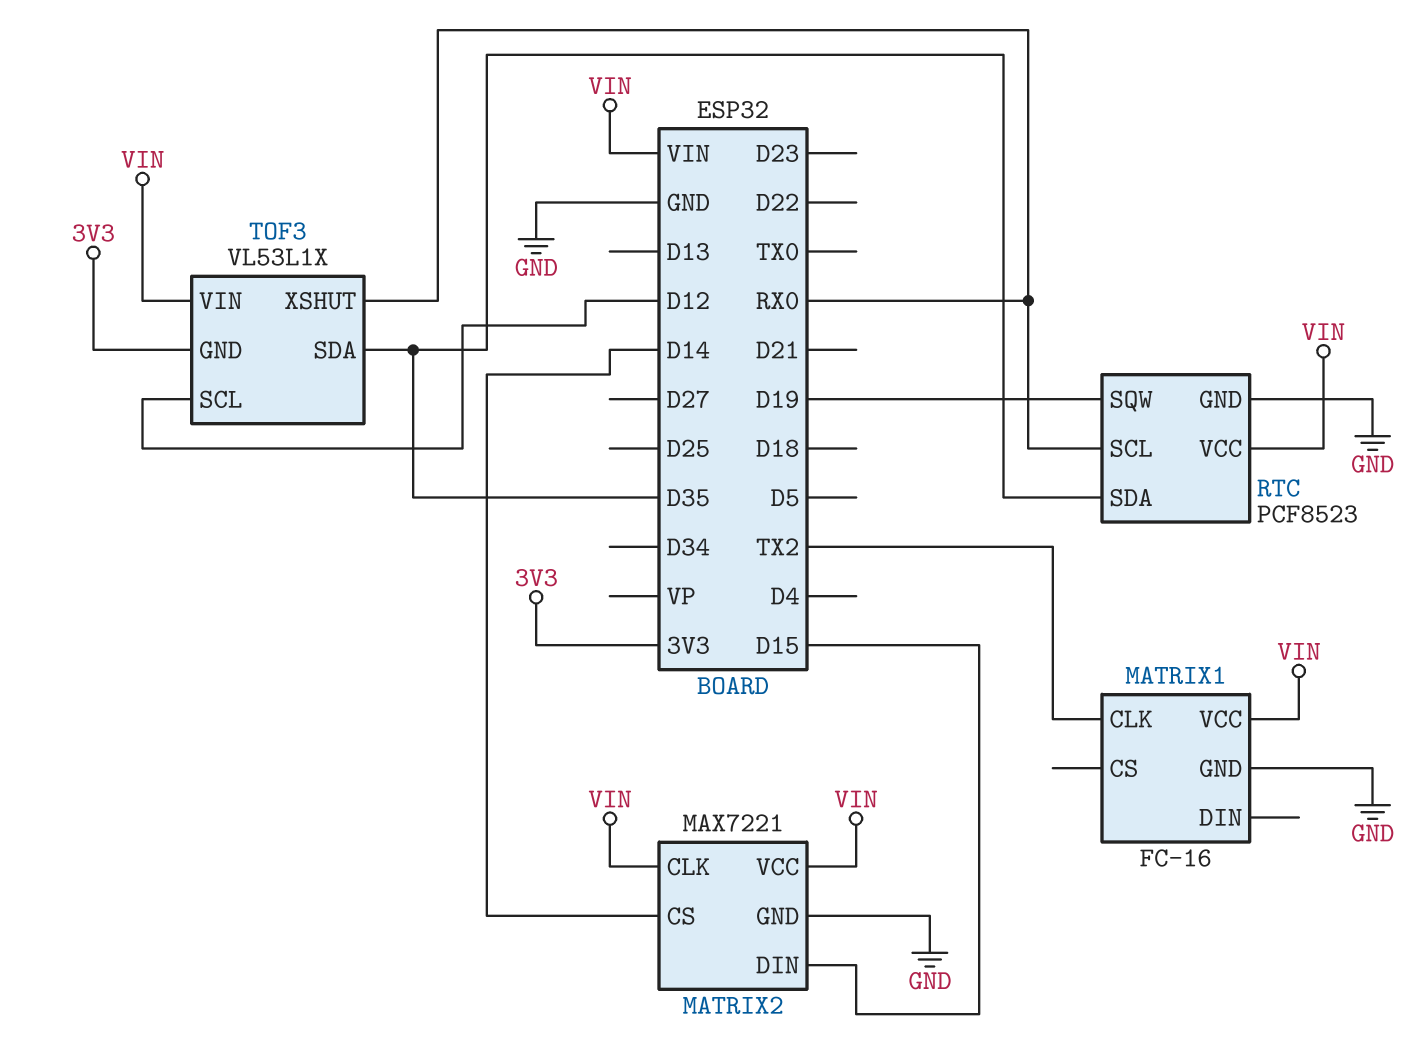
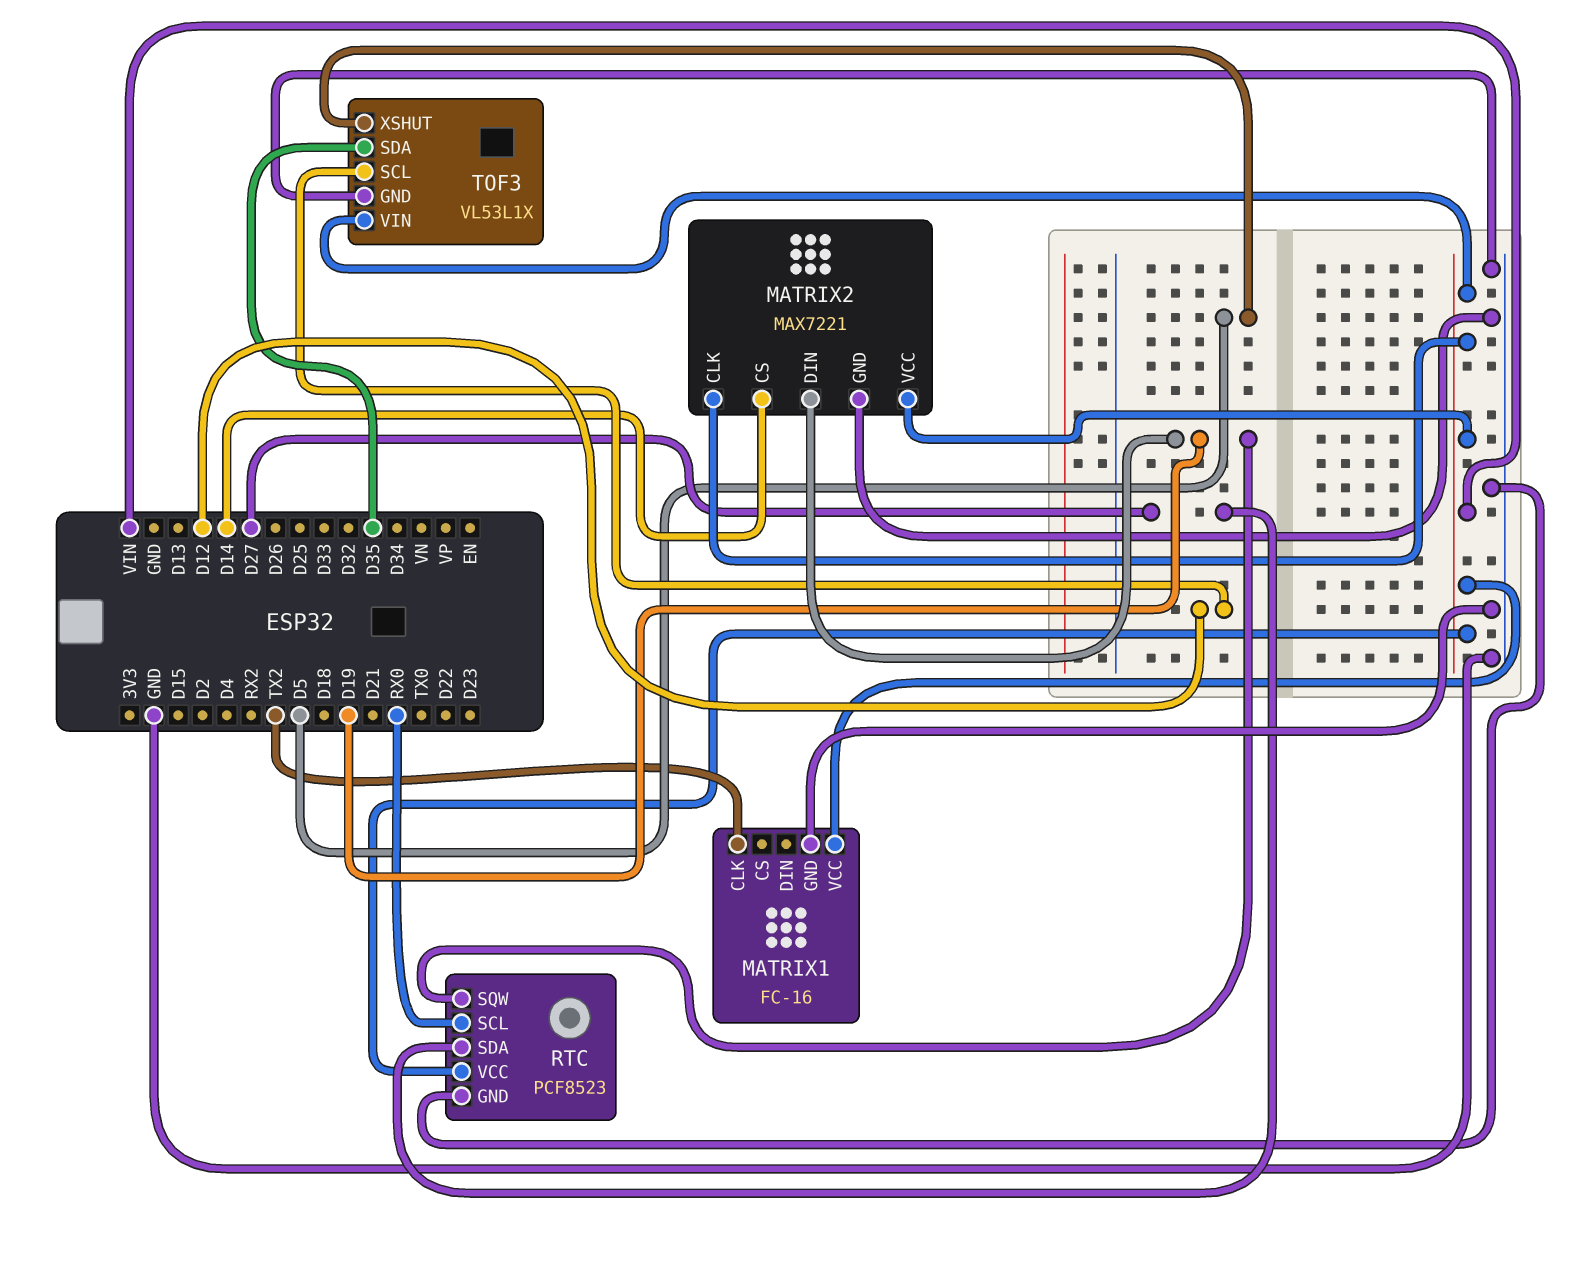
MATRIX2 pin DIN: D15 -> D19
RTC pin SDA: D35 -> D27
TOF3 pin GND: 3V3 -> GND
TOF3 pin XSHUT: RX0 -> D5

